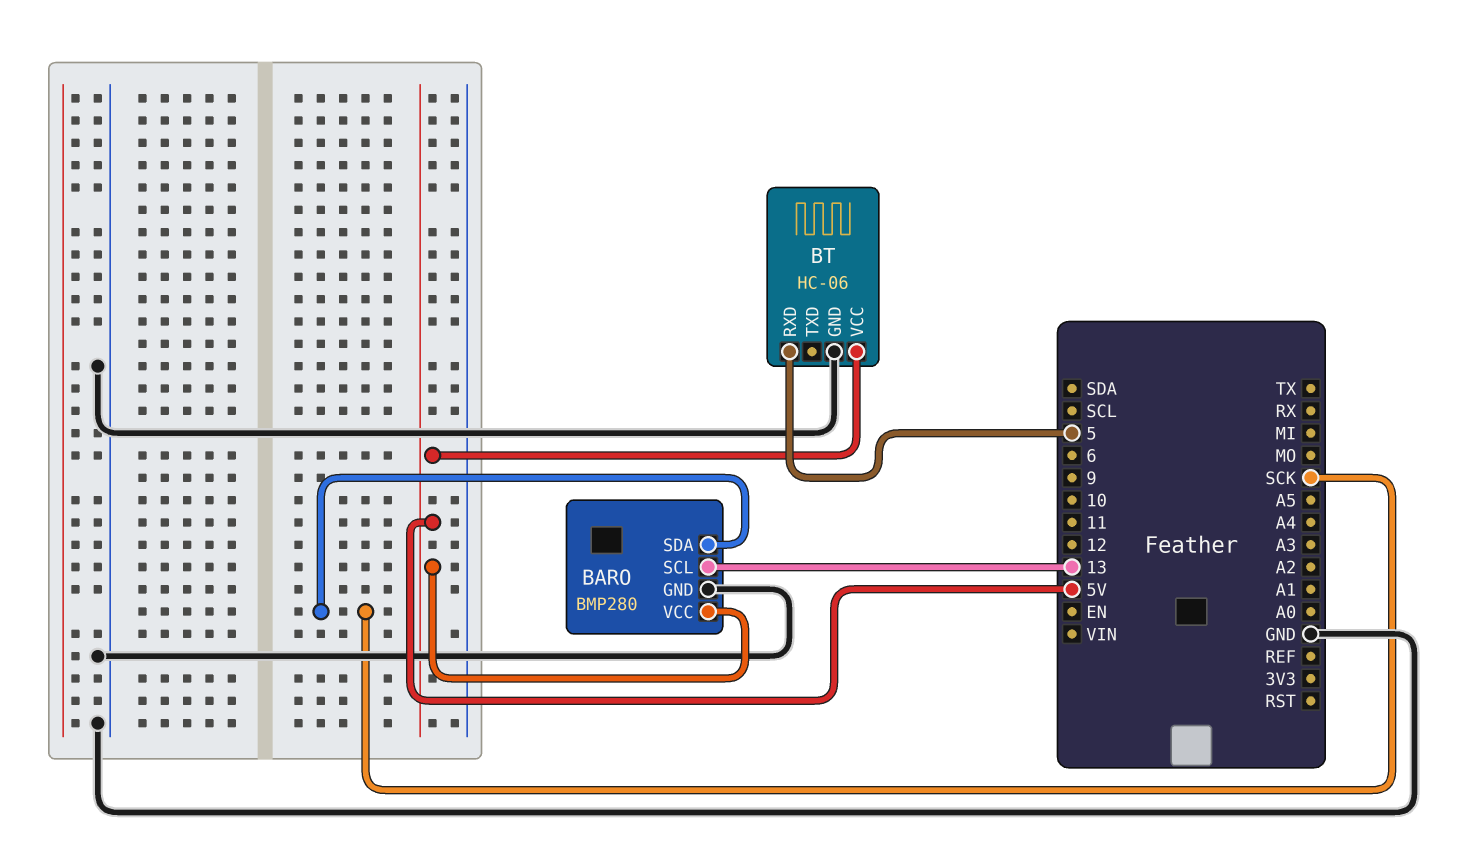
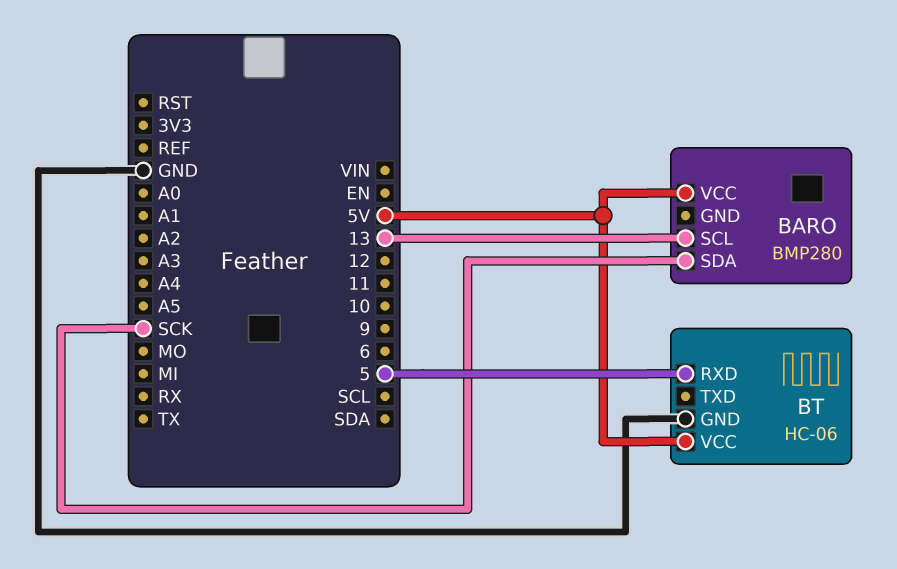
BARO pin GND: GND -> none

